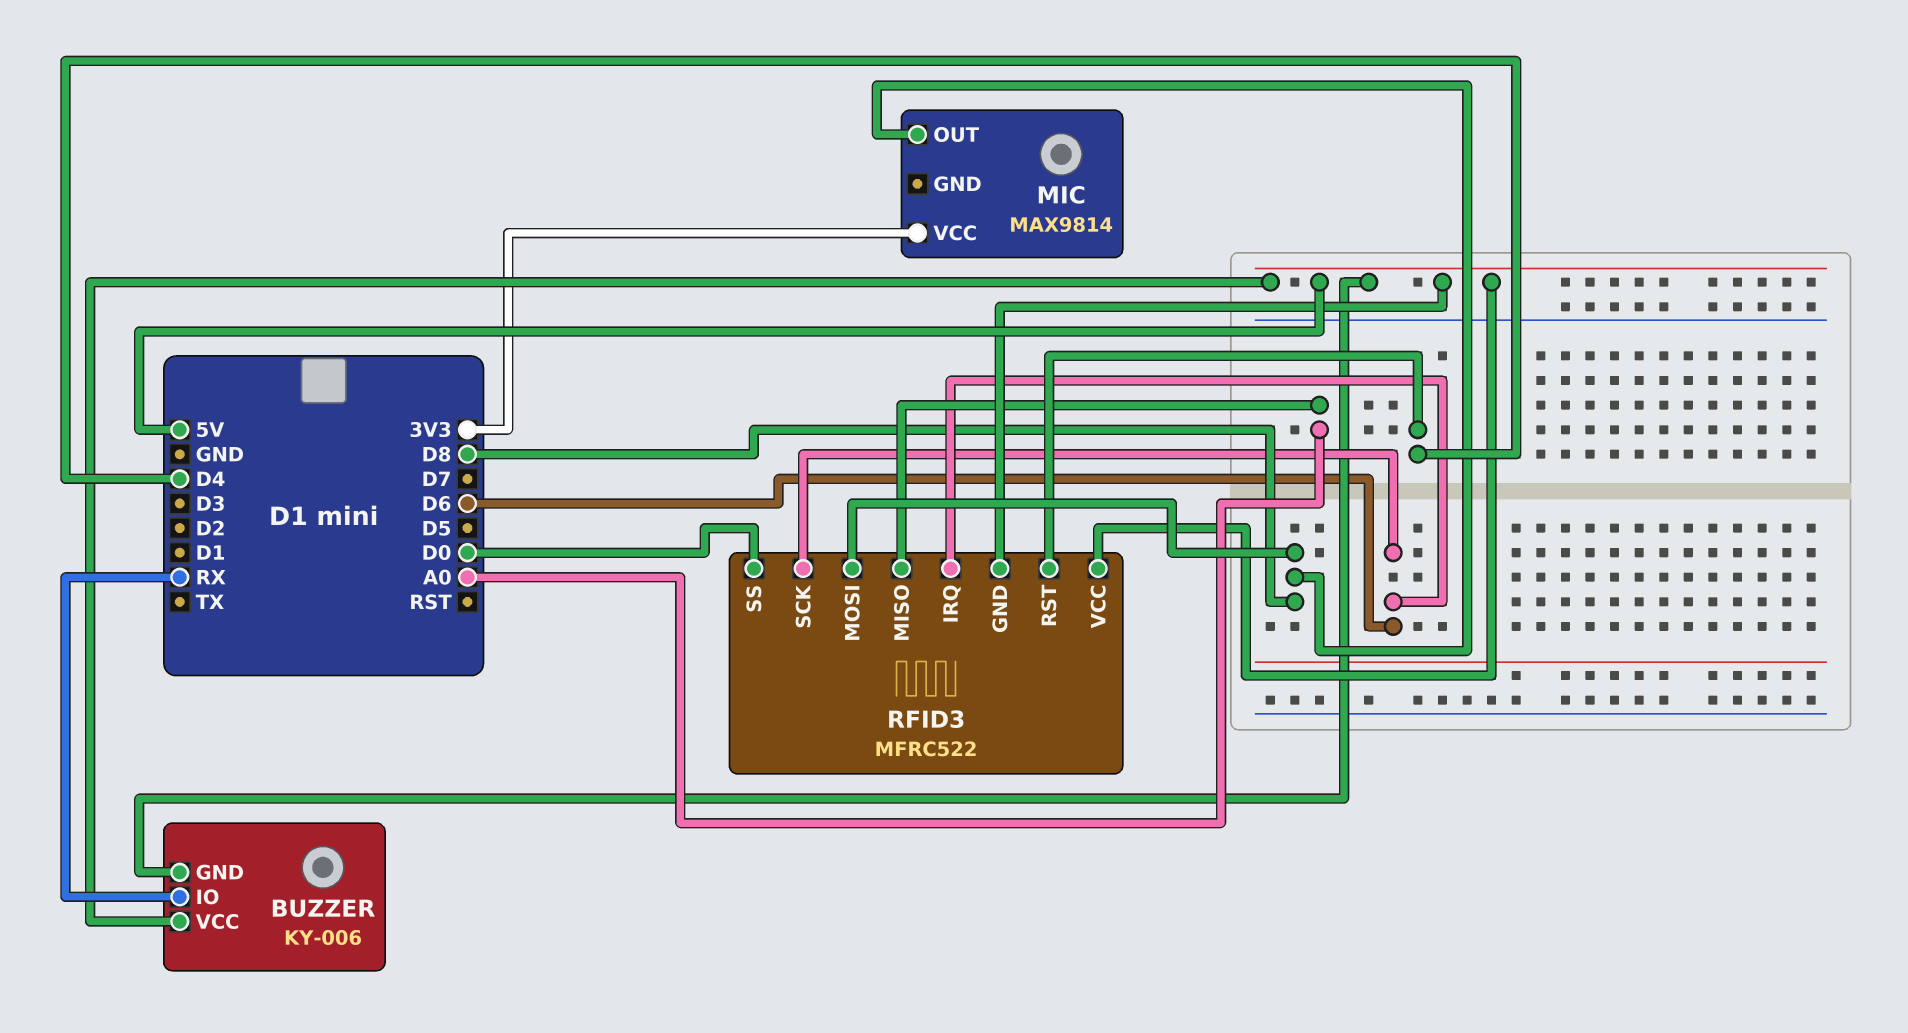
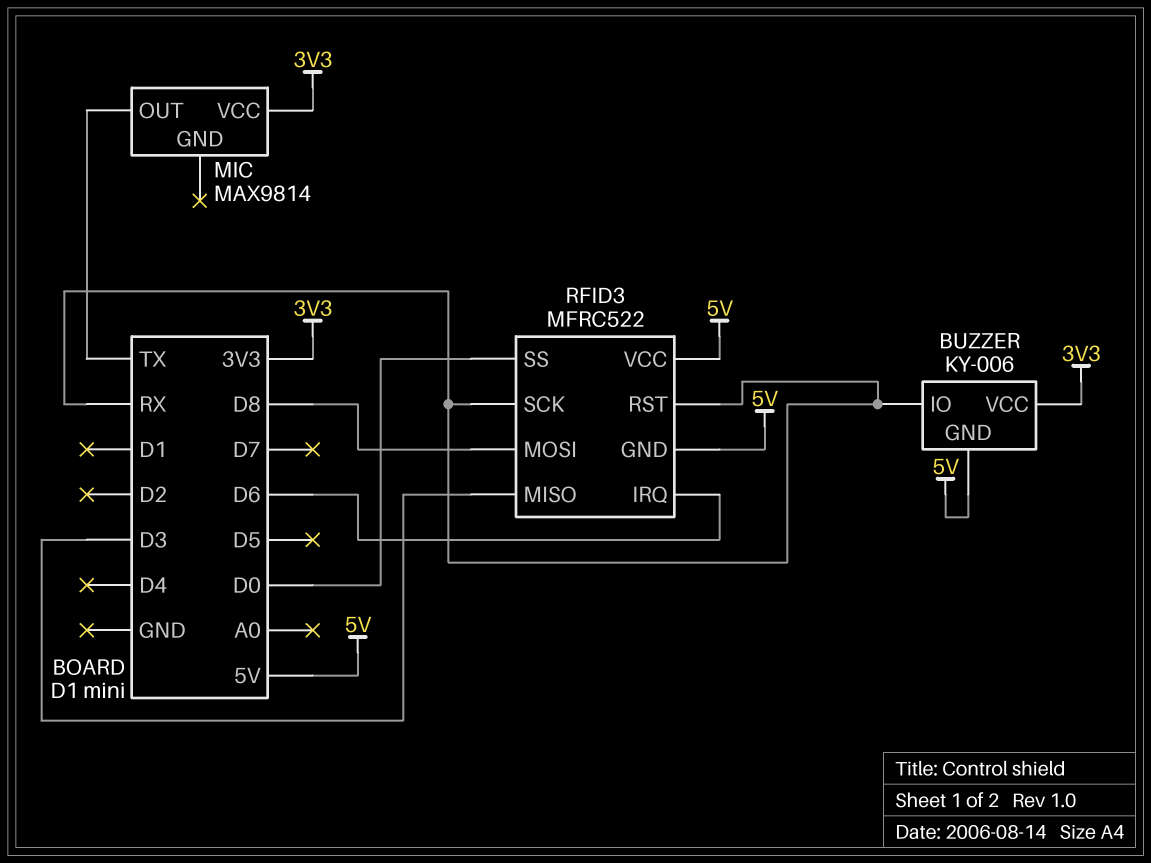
BUZZER pin VCC: 5V -> 3V3
MIC pin OUT: D8 -> TX
RFID3 pin MISO: A0 -> D3
RFID3 pin RST: D4 -> RX
RFID3 pin SCK: D6 -> RX

